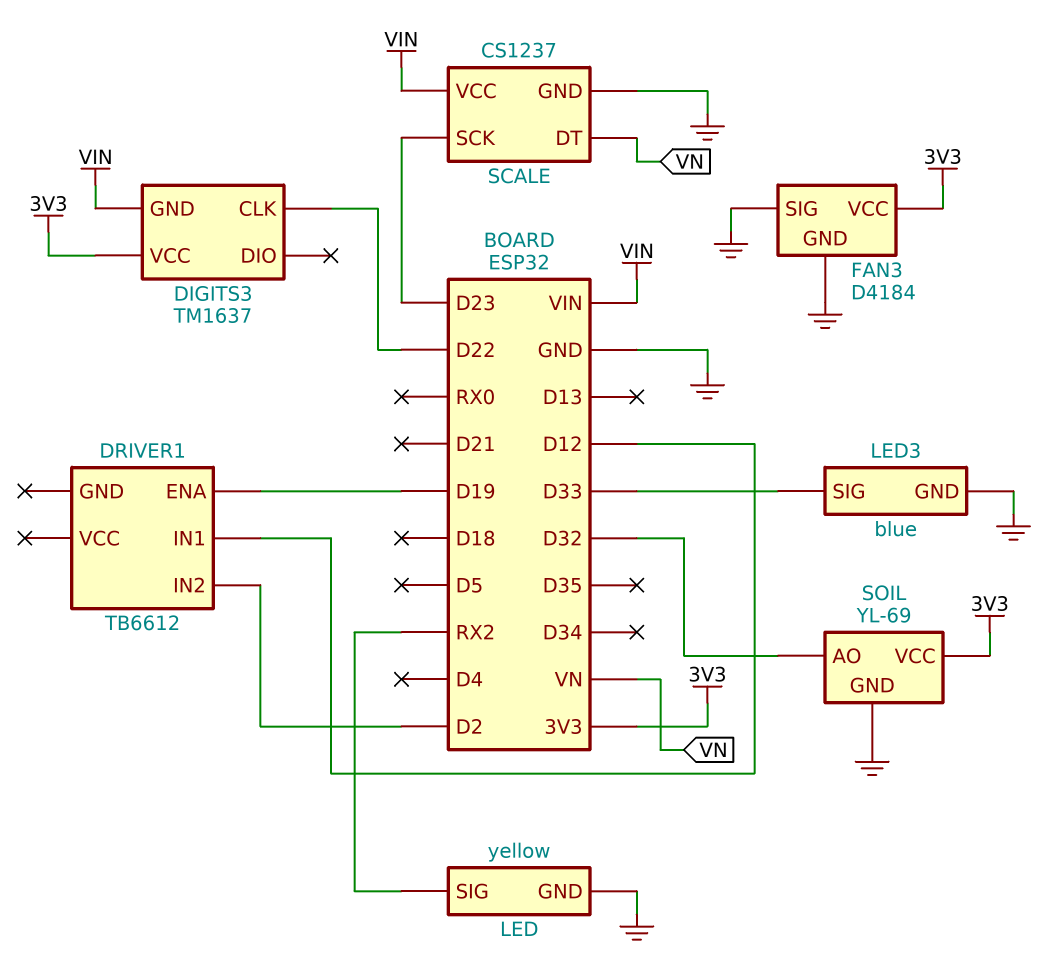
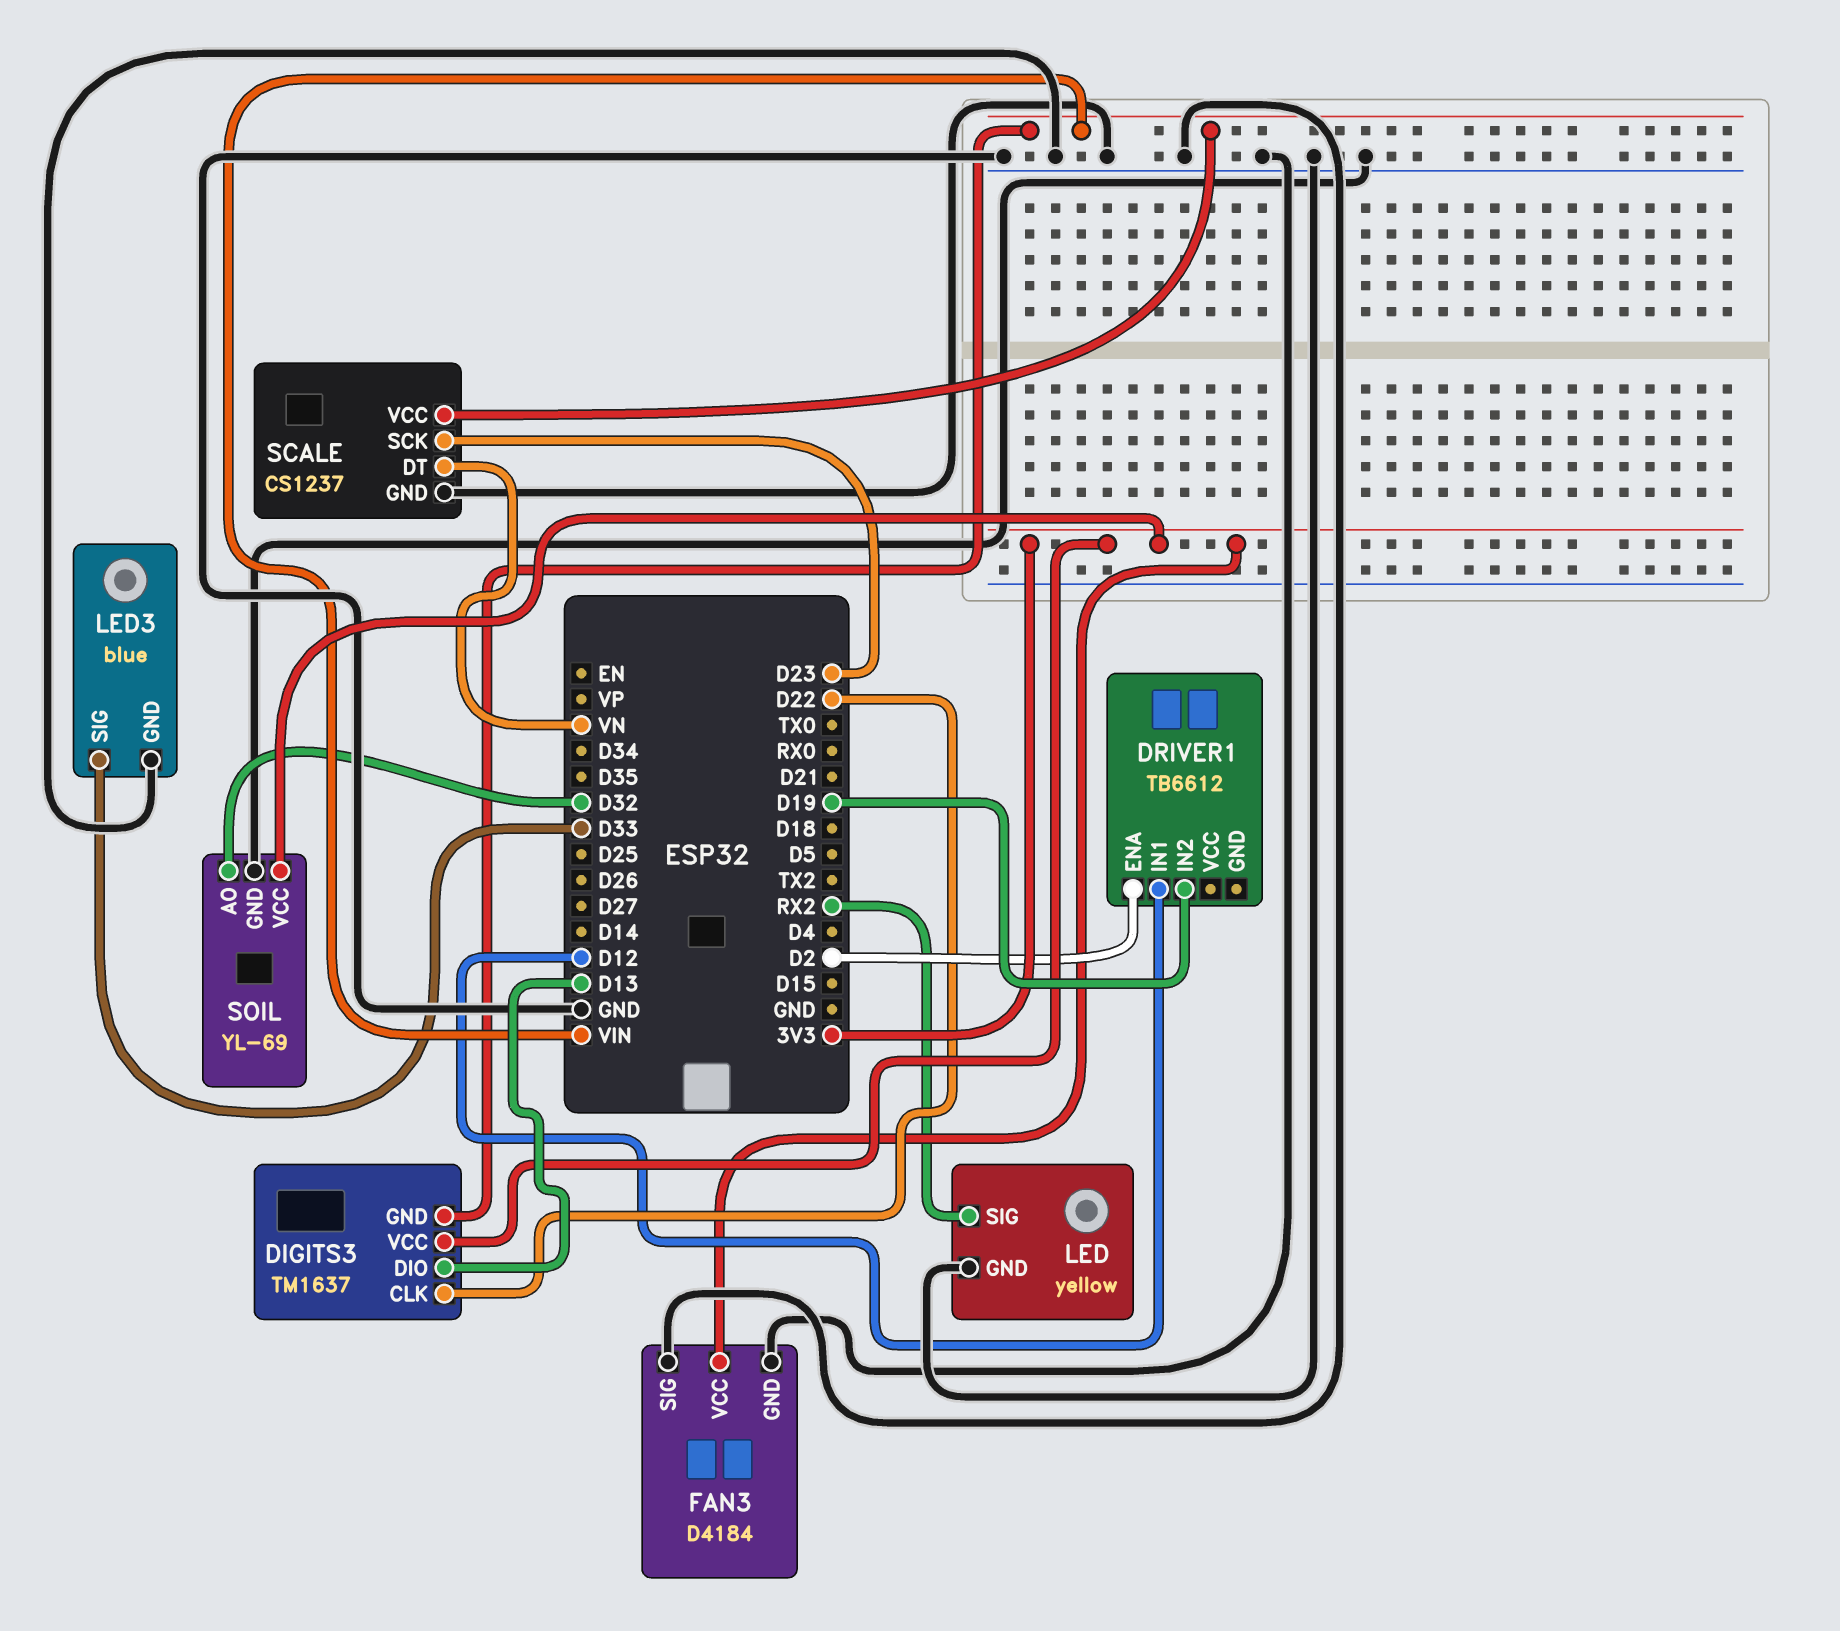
DIGITS3 pin DIO: none -> D13
DRIVER1 pin ENA: D19 -> D2
DRIVER1 pin IN2: D2 -> D19

